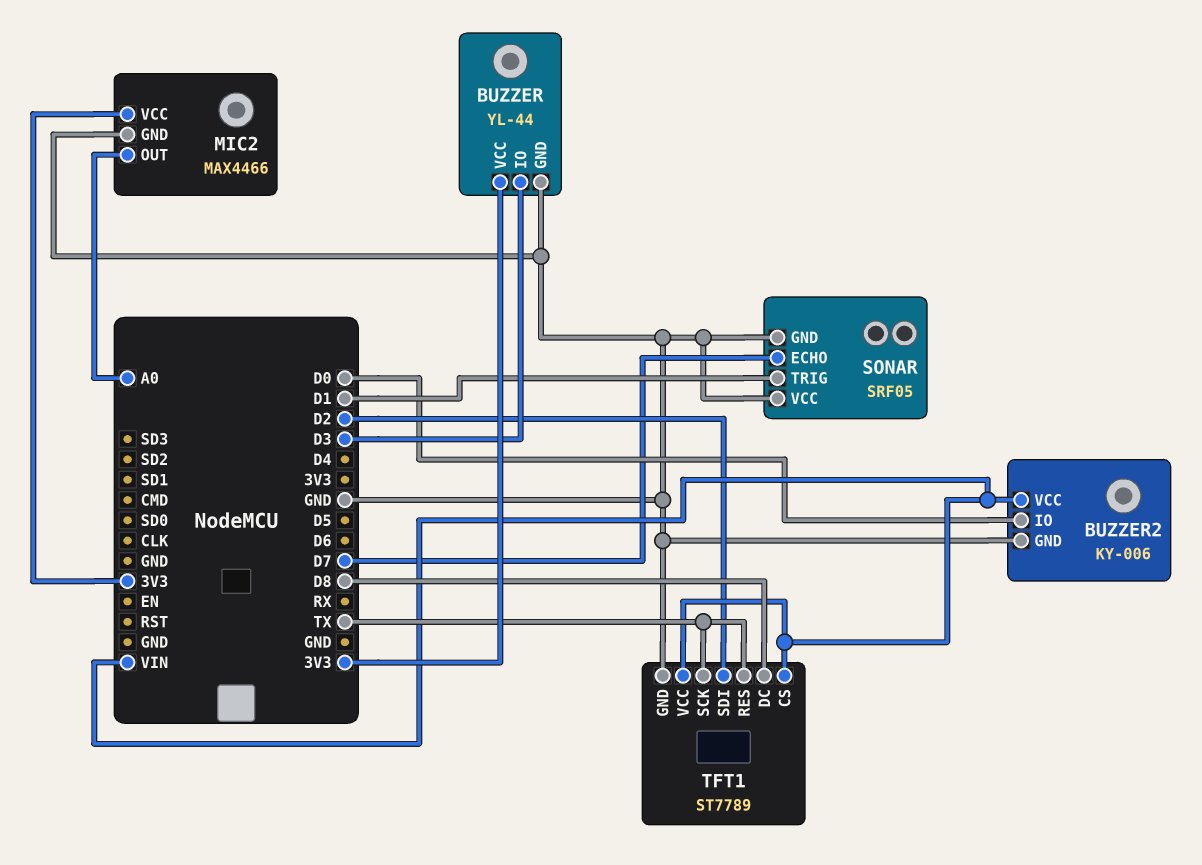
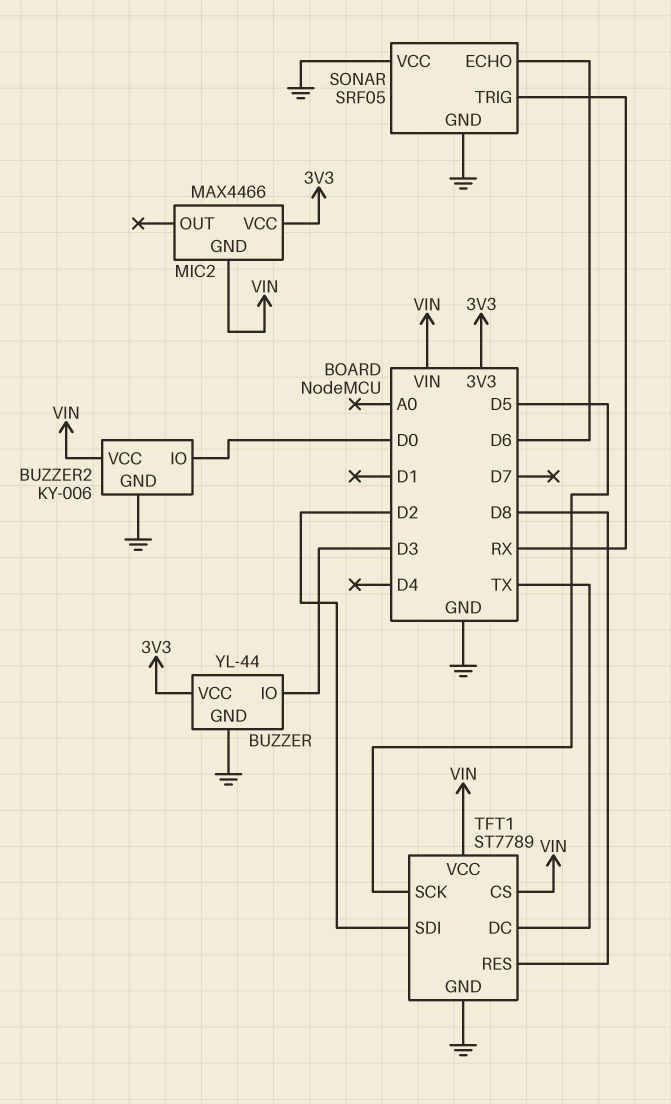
MIC2 pin GND: GND -> VIN
MIC2 pin OUT: A0 -> none
SONAR pin ECHO: D7 -> D6
SONAR pin TRIG: D1 -> RX
TFT1 pin DC: D8 -> TX
TFT1 pin RES: TX -> D8
TFT1 pin SCK: TX -> D5

